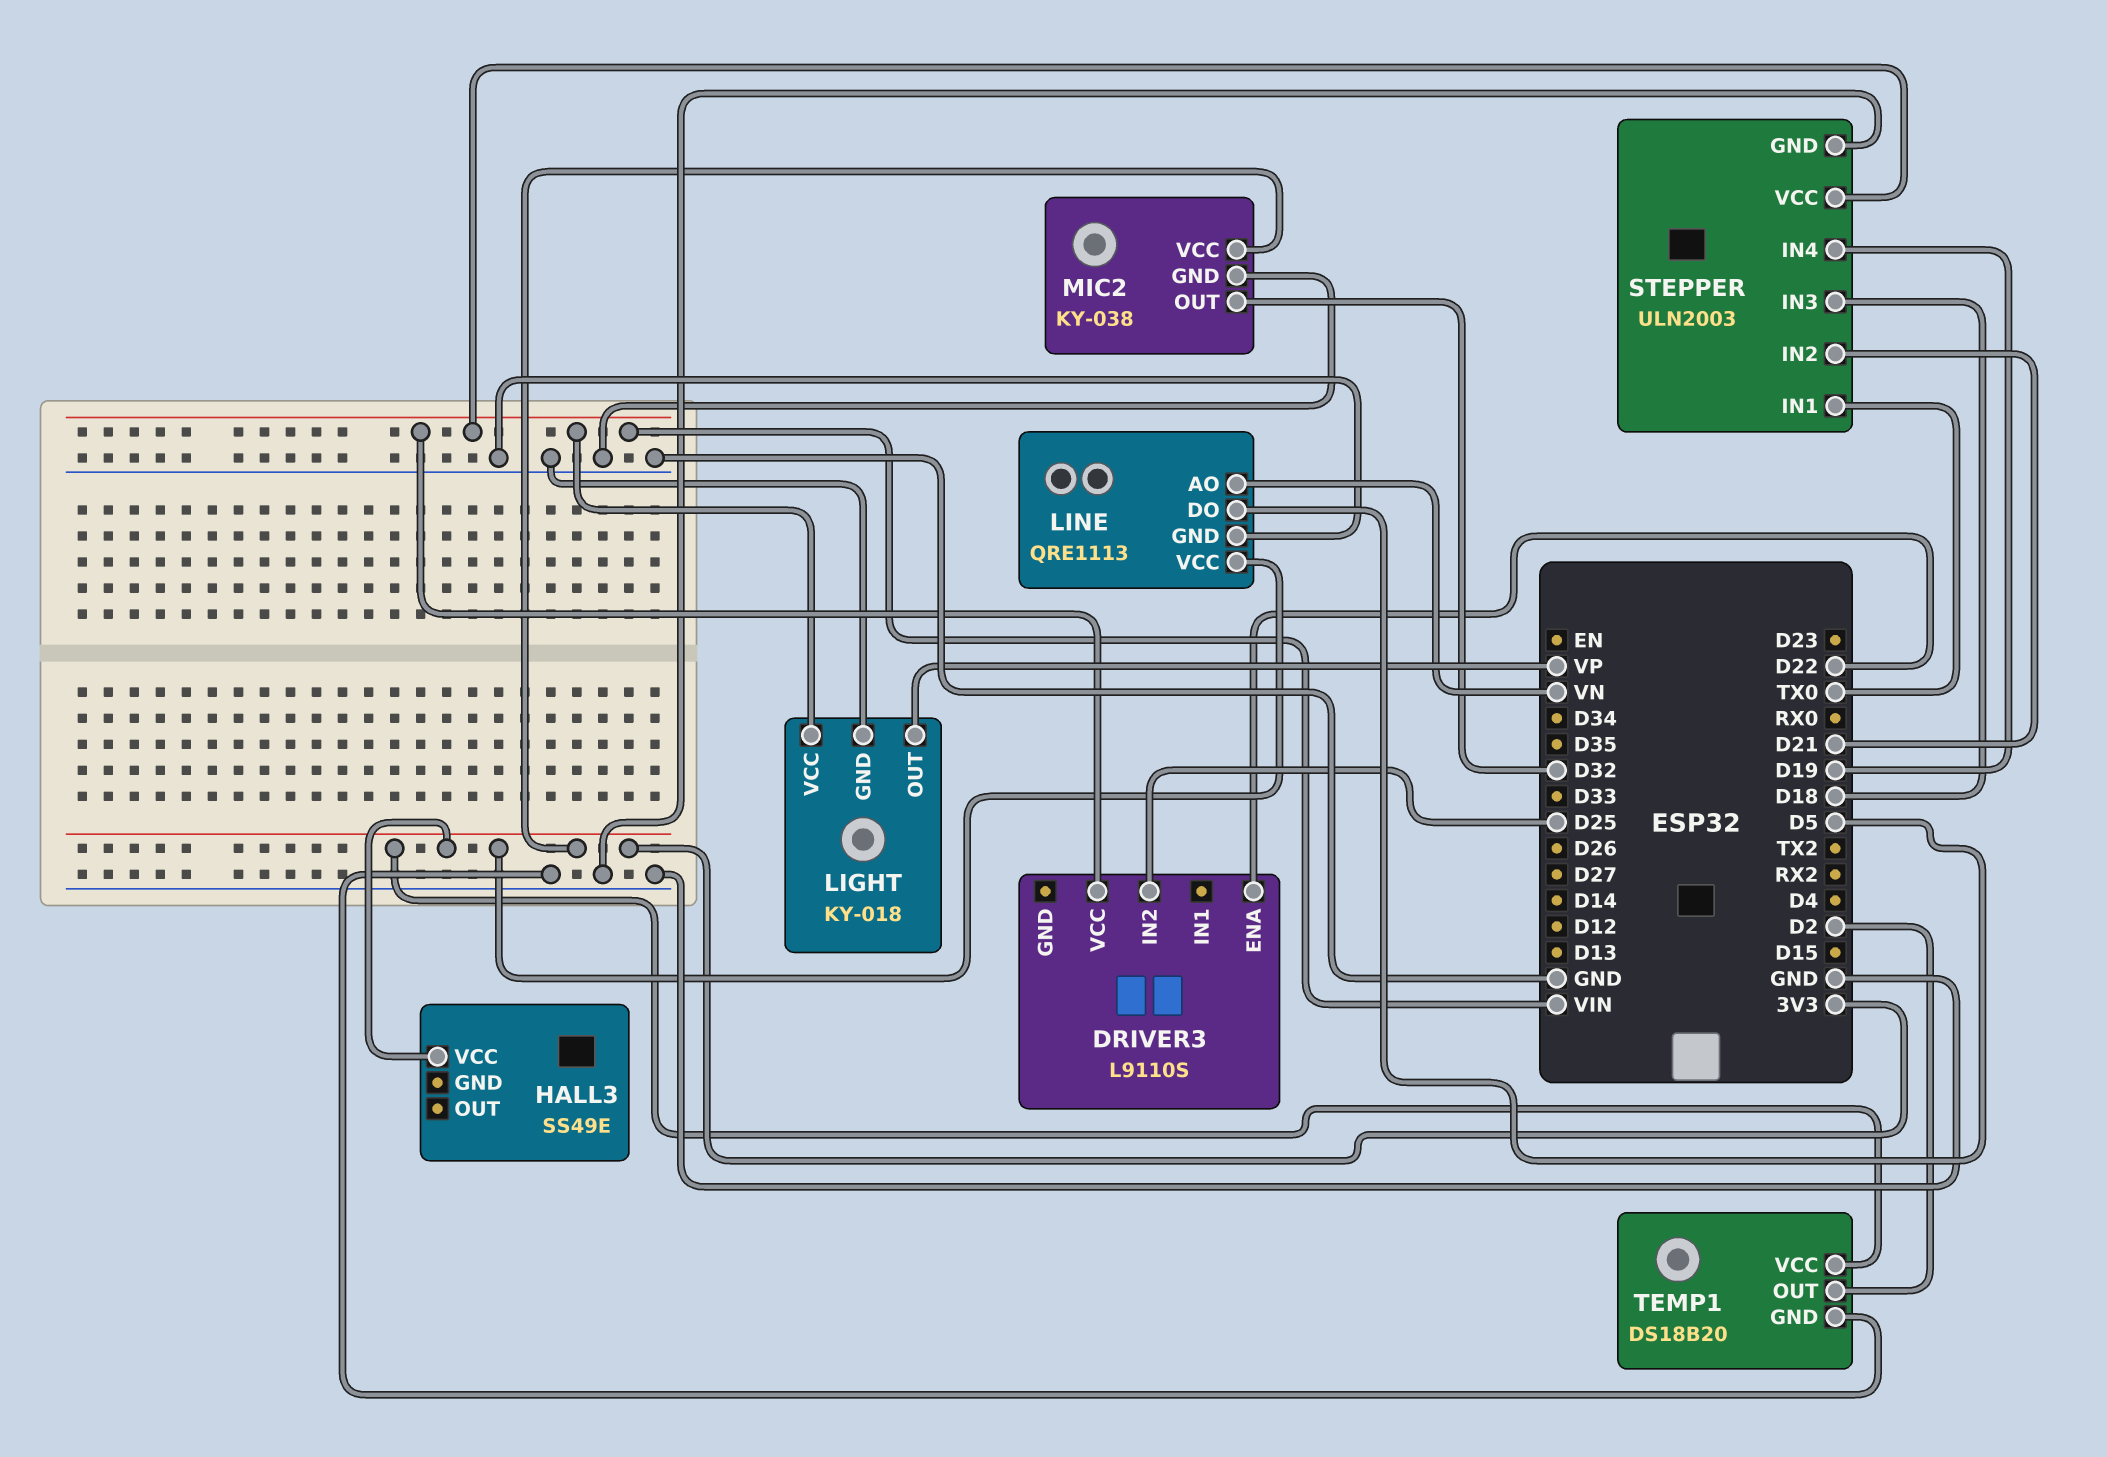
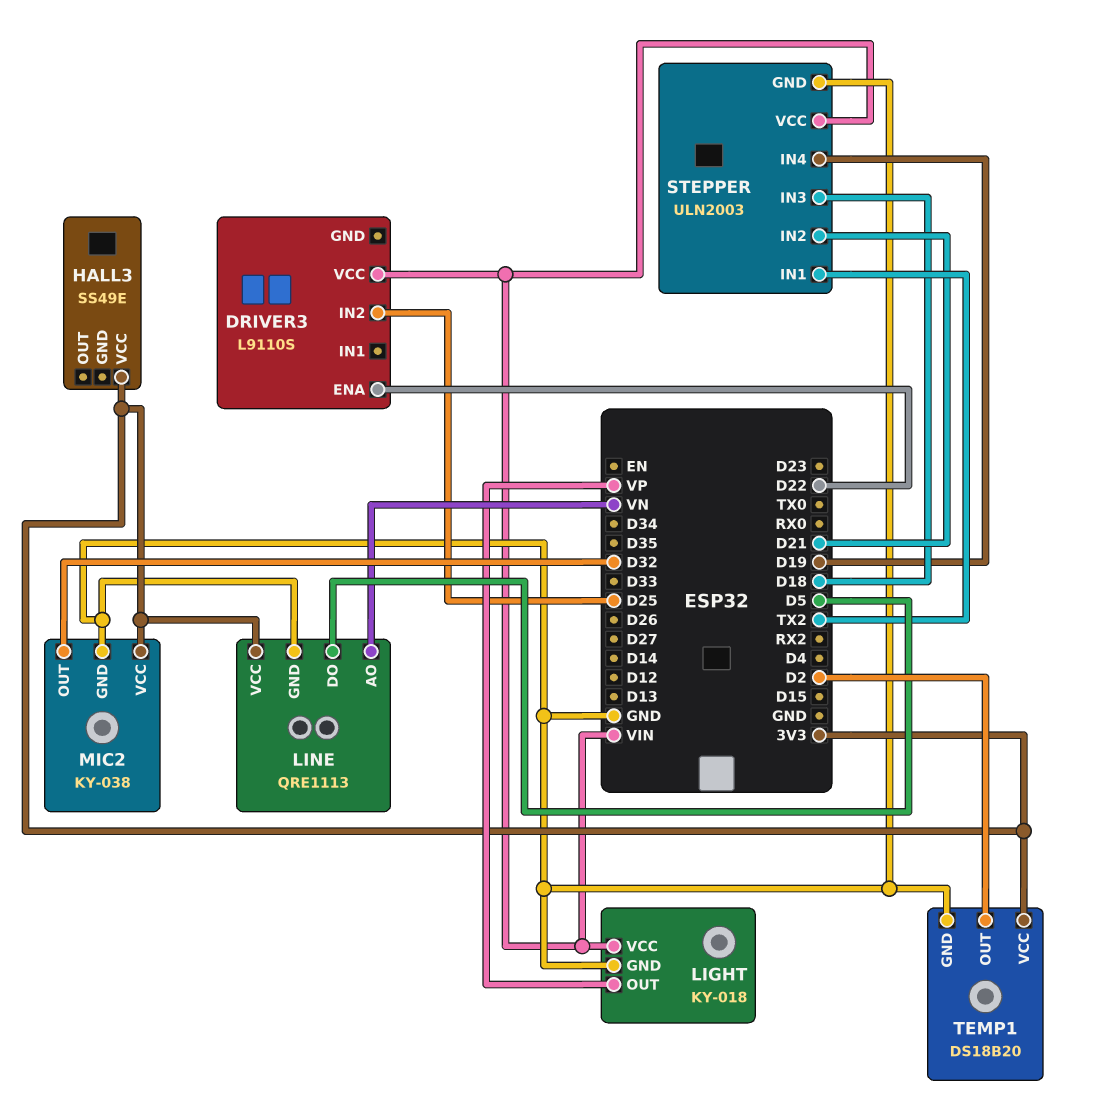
STEPPER pin IN1: TX0 -> TX2

